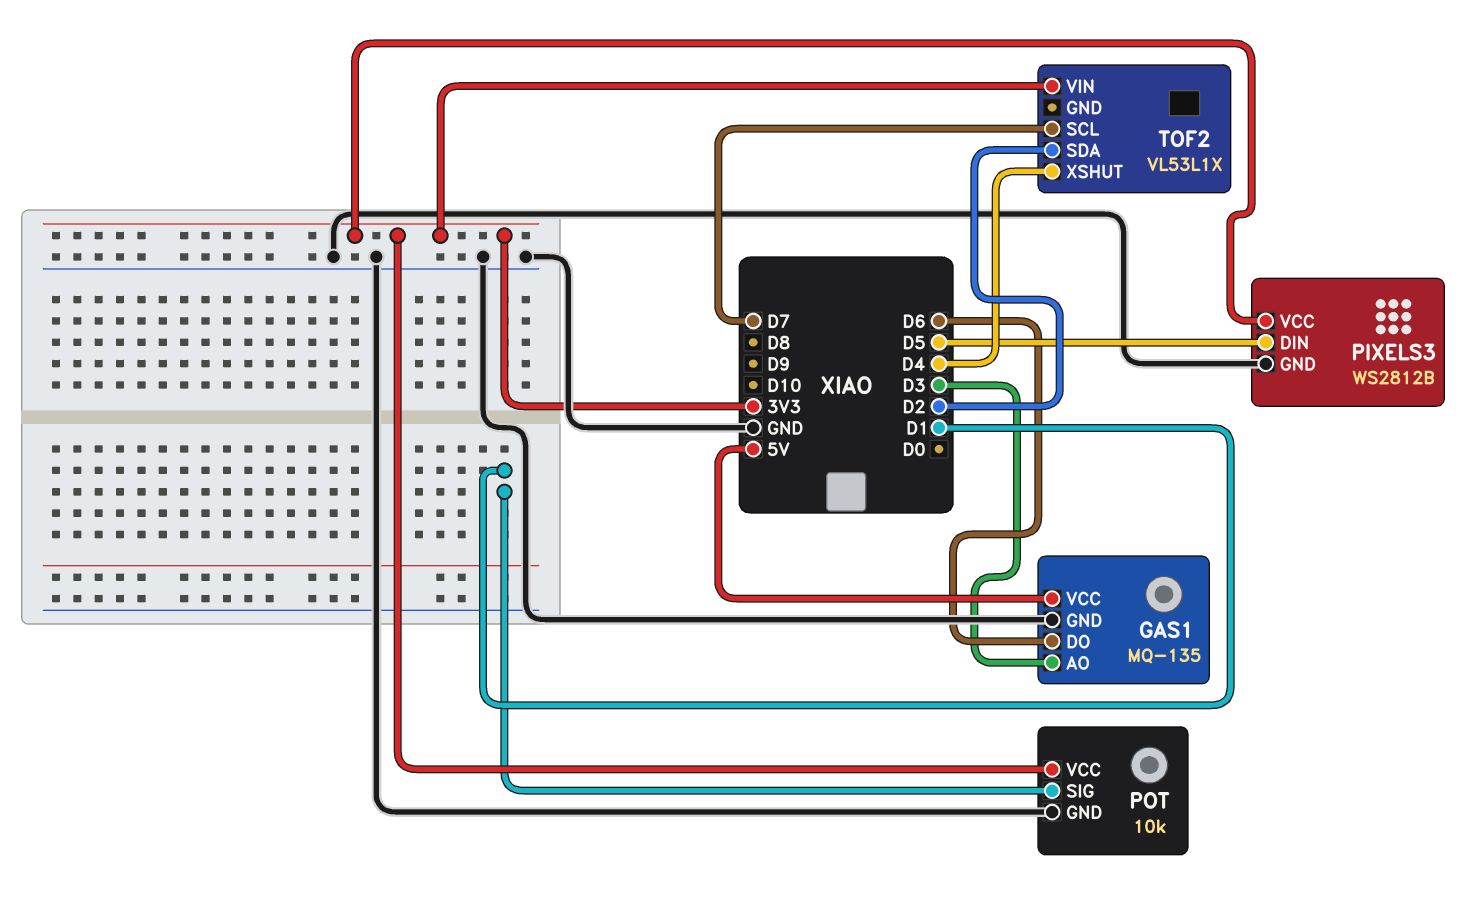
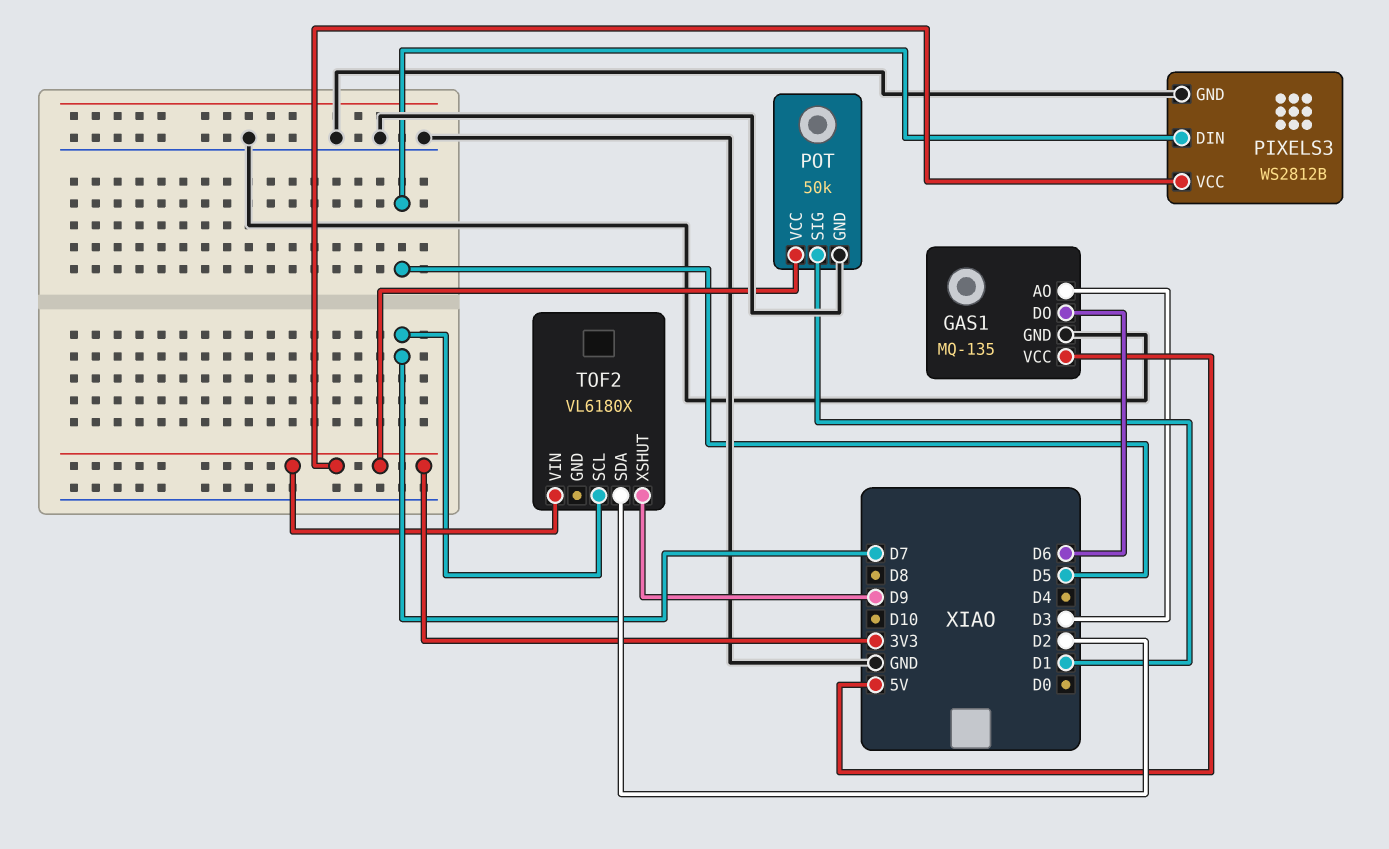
POT: 10k -> 50k
TOF2: VL53L1X -> VL6180X
TOF2 pin XSHUT: D4 -> D9

